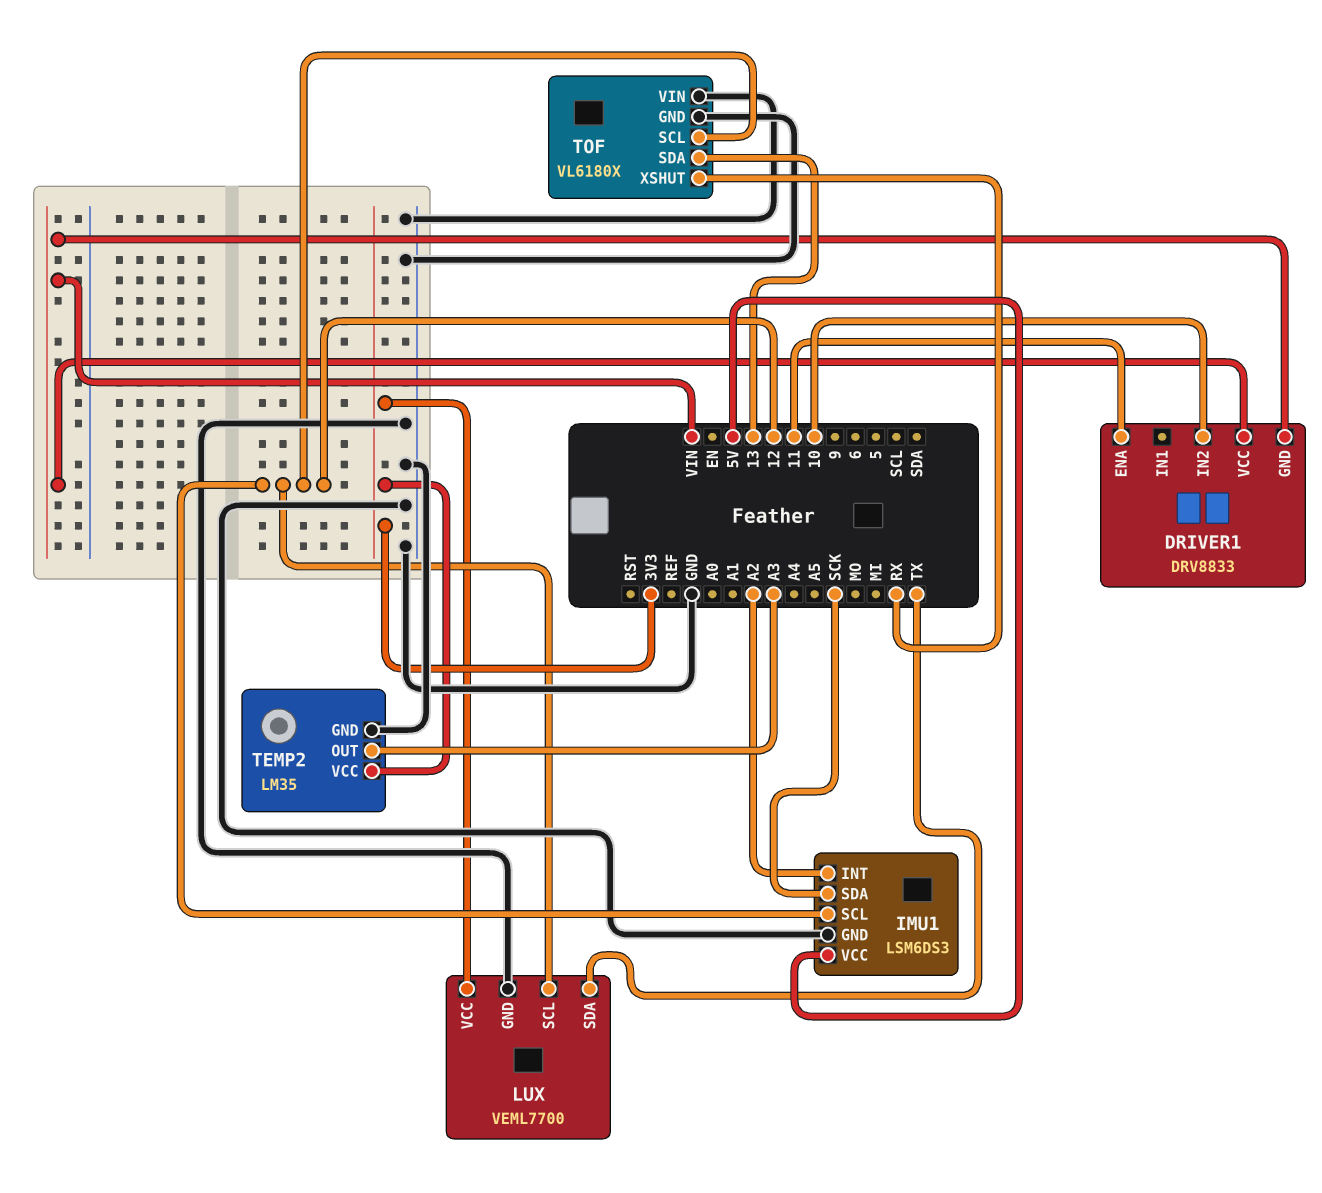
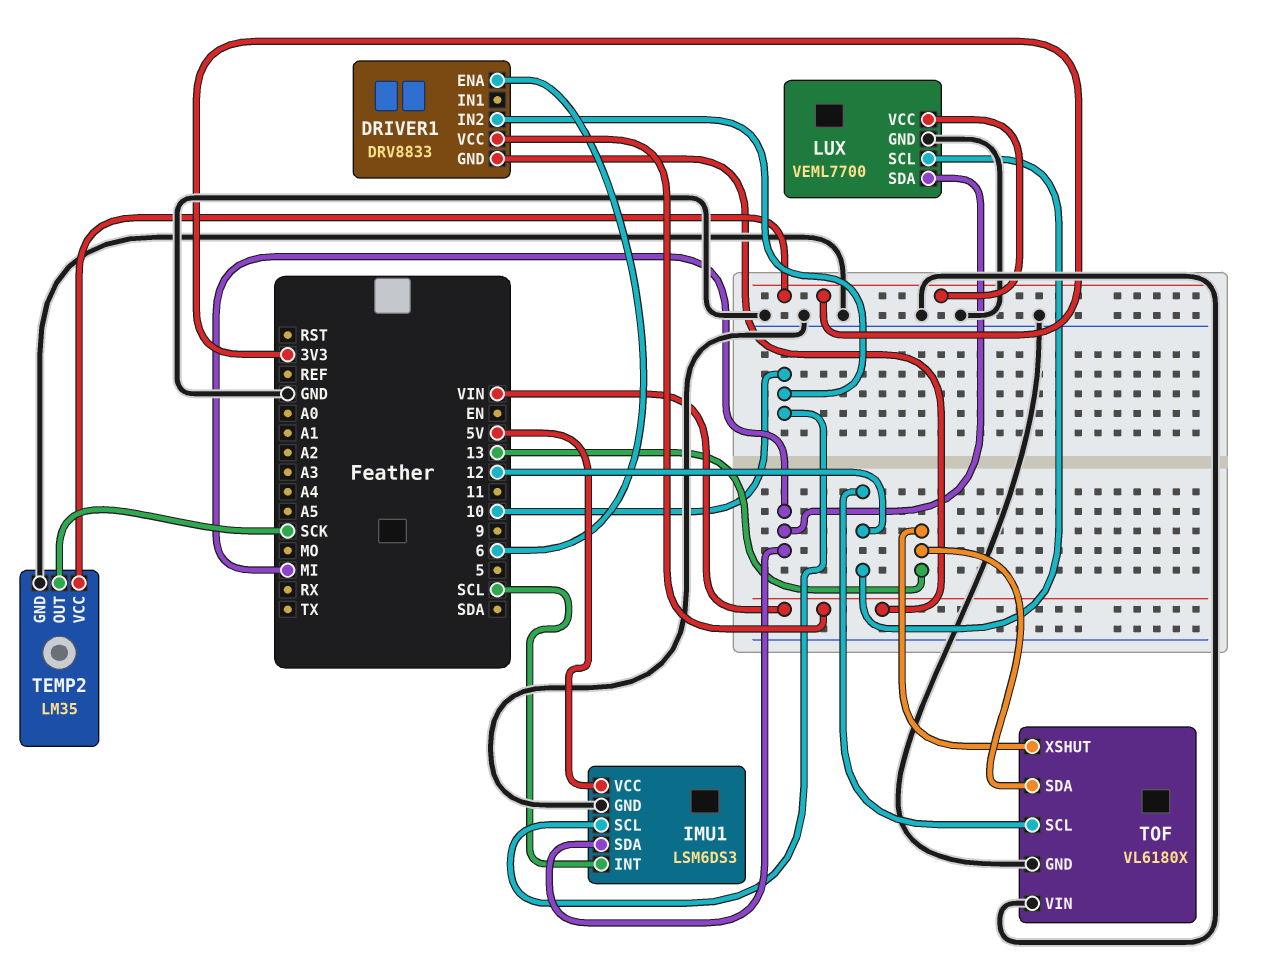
DRIVER1 pin ENA: 11 -> 6
IMU1 pin INT: A2 -> SCL
IMU1 pin SCL: 12 -> 10
IMU1 pin SDA: SCK -> MI
LUX pin SDA: TX -> MI
TEMP2 pin OUT: A3 -> SCK
TOF pin XSHUT: RX -> 13

